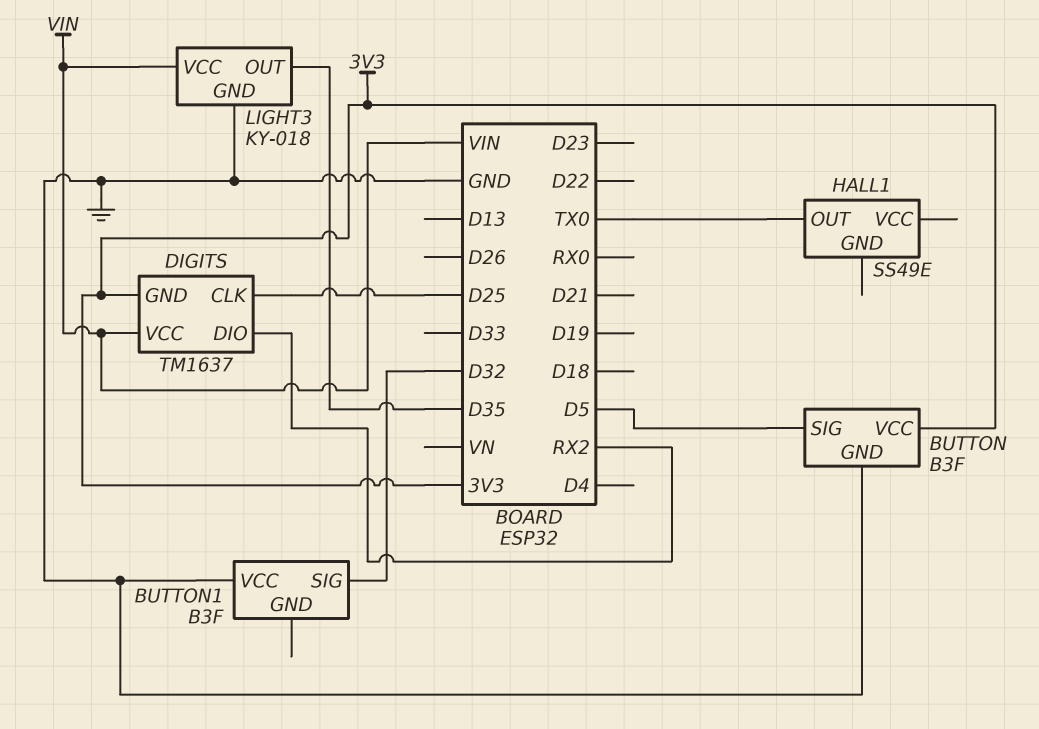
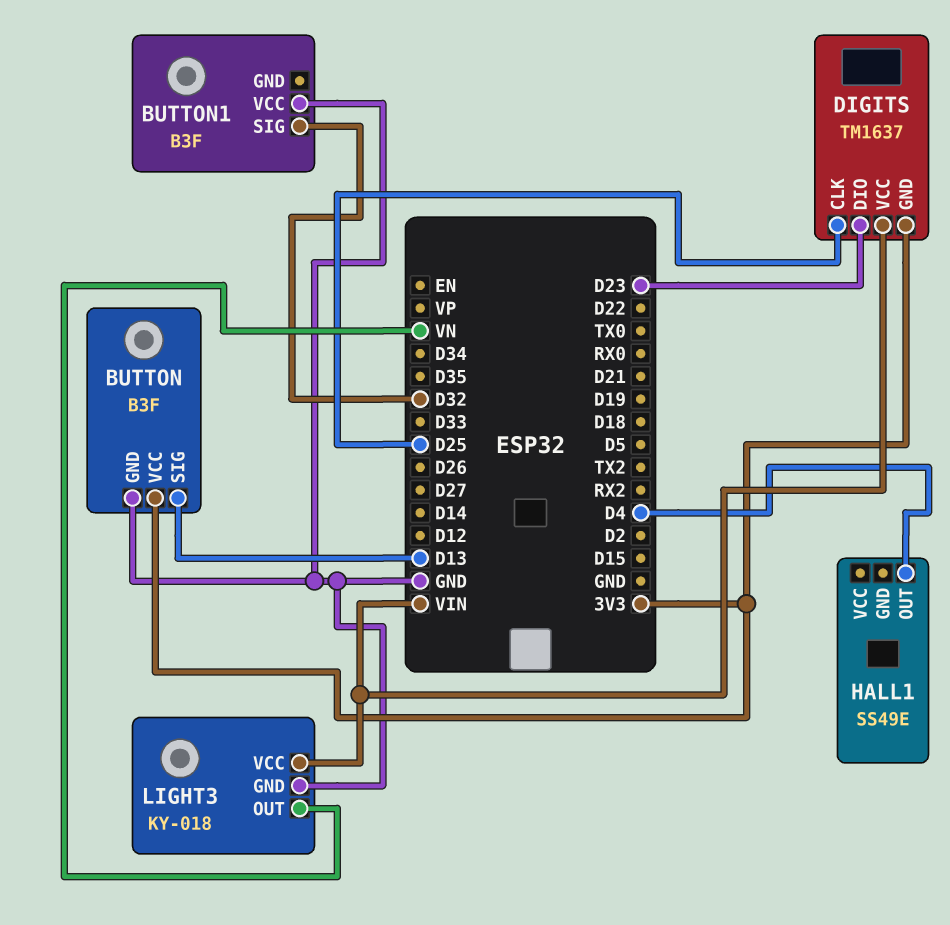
BUTTON pin SIG: D5 -> D13
DIGITS pin DIO: RX2 -> D23
HALL1 pin OUT: TX0 -> D4
LIGHT3 pin OUT: D35 -> VN

